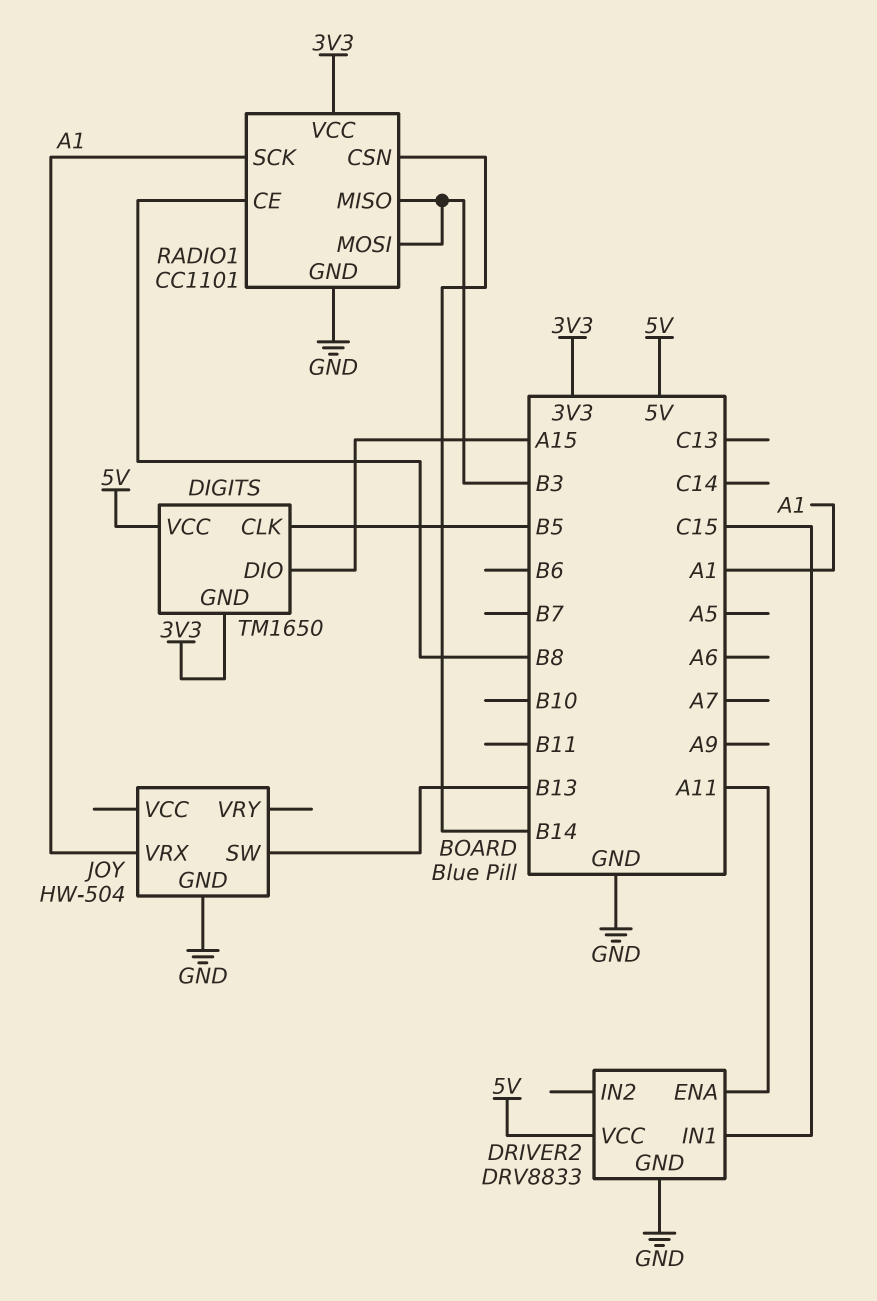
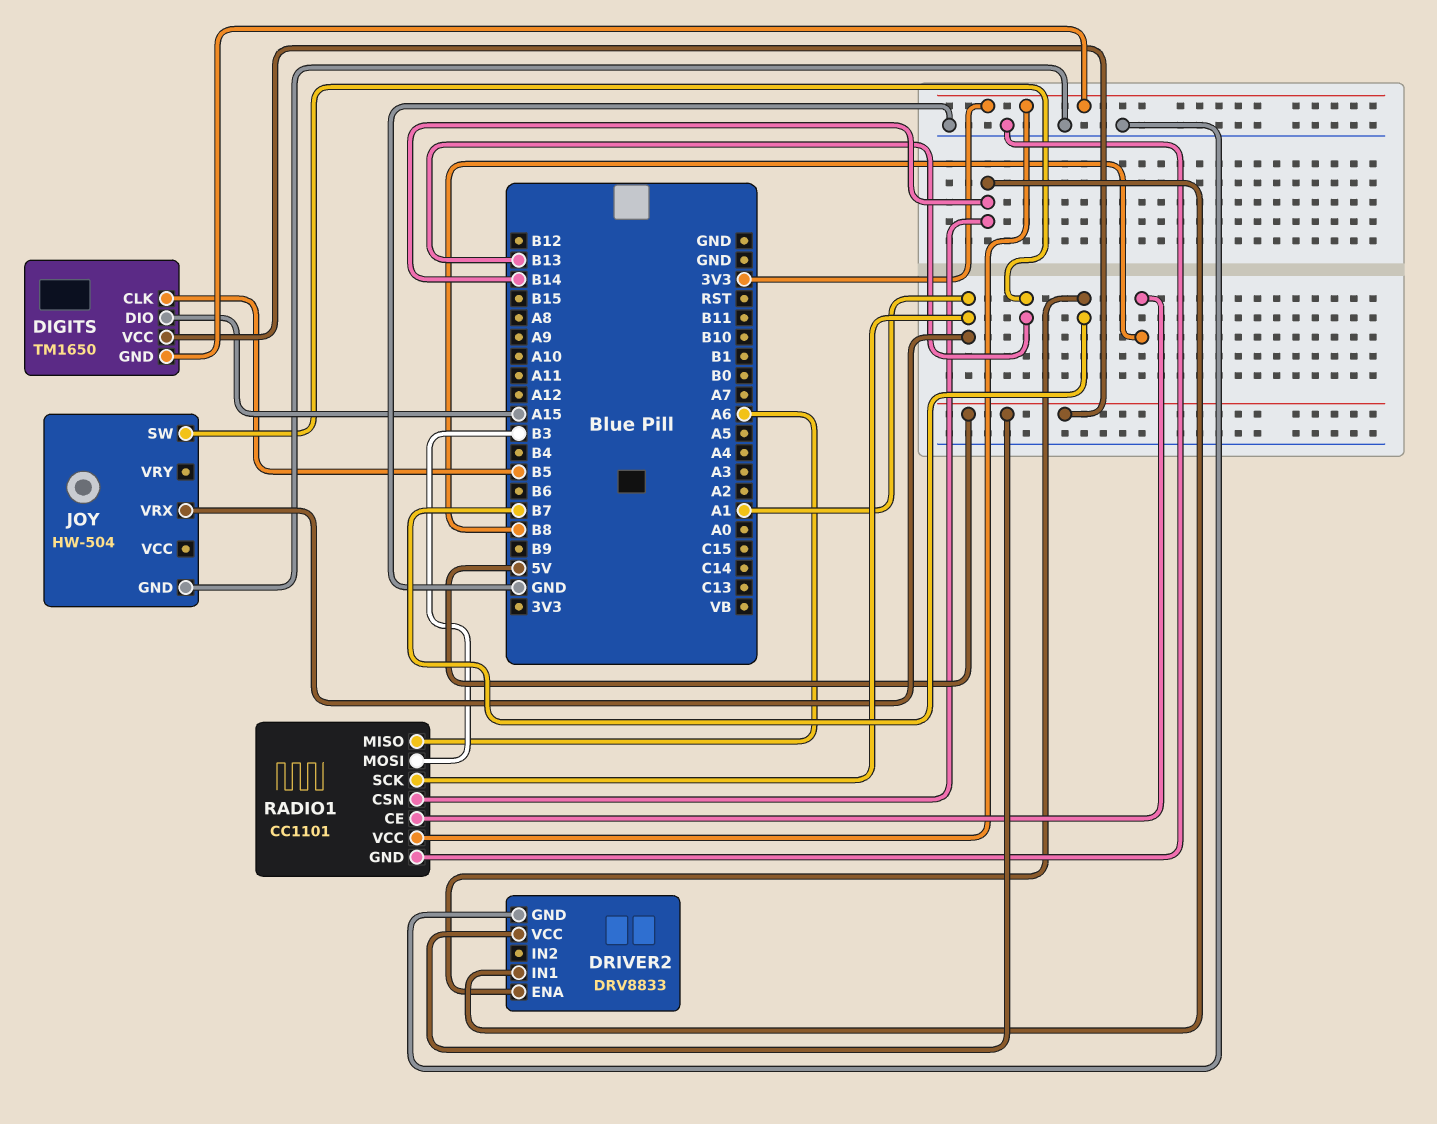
DRIVER2 pin ENA: A11 -> B7
DRIVER2 pin IN1: C15 -> B14
RADIO1 pin MISO: B3 -> A6

